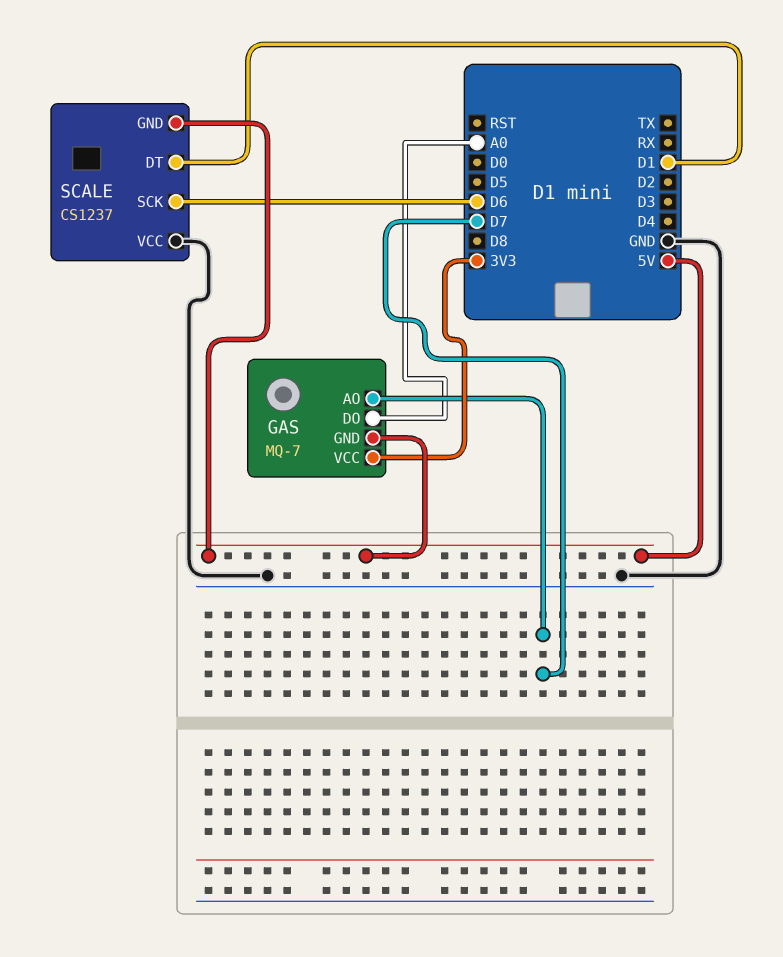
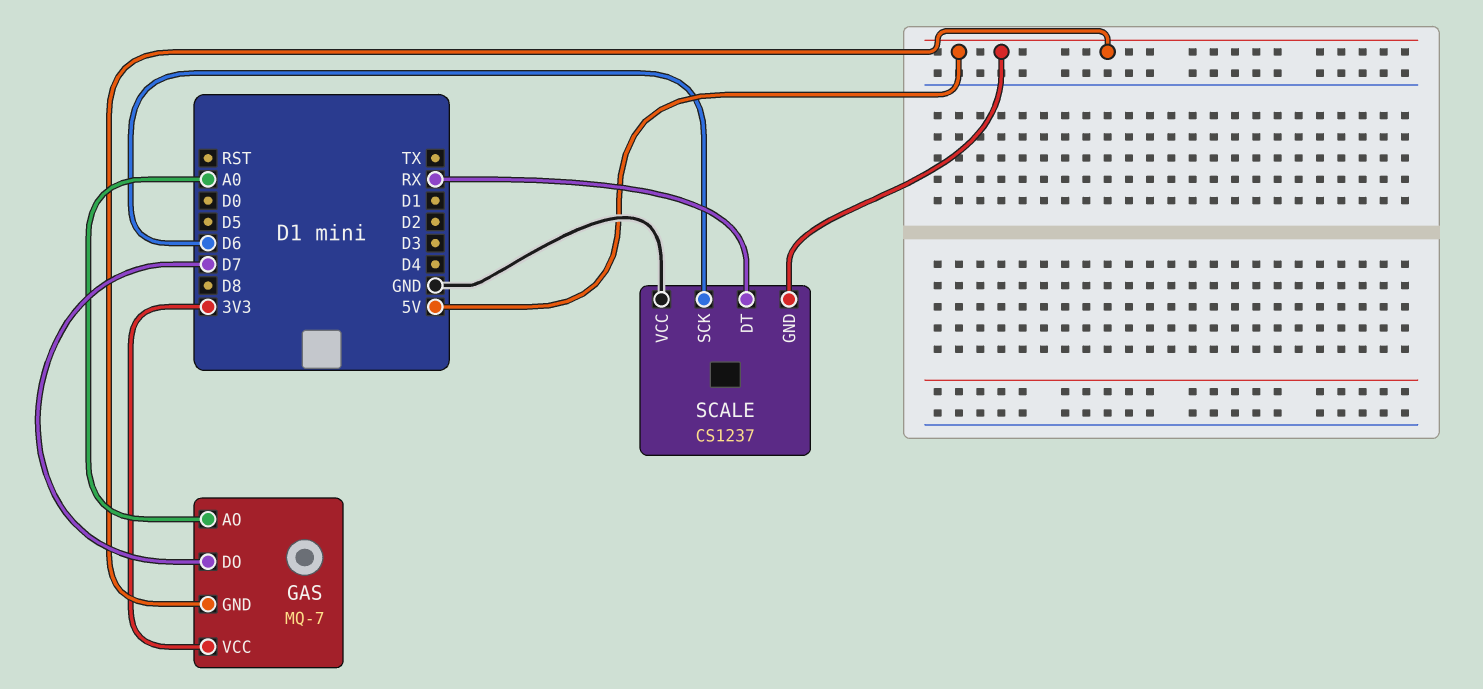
GAS pin AO: D7 -> A0
GAS pin DO: A0 -> D7
SCALE pin DT: D1 -> RX

